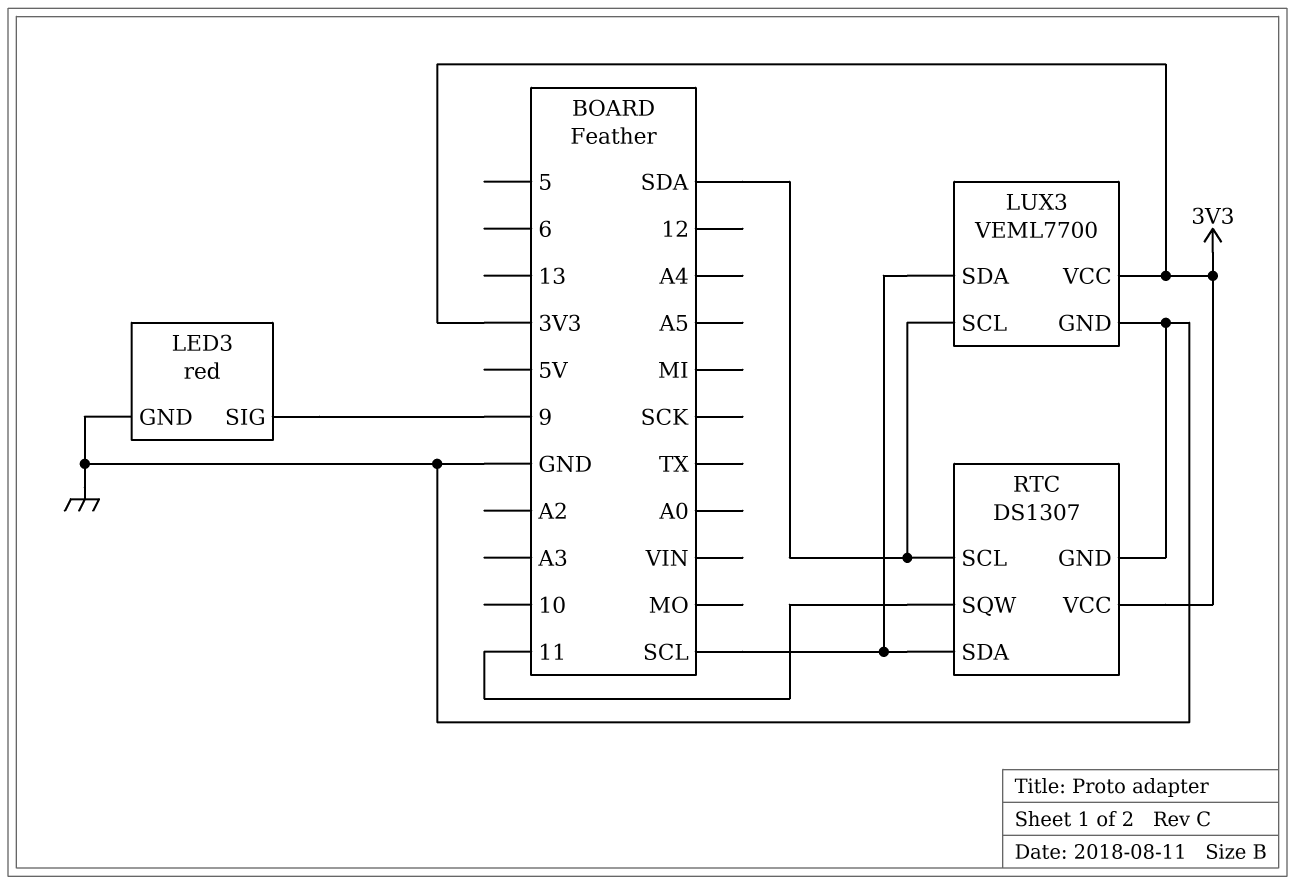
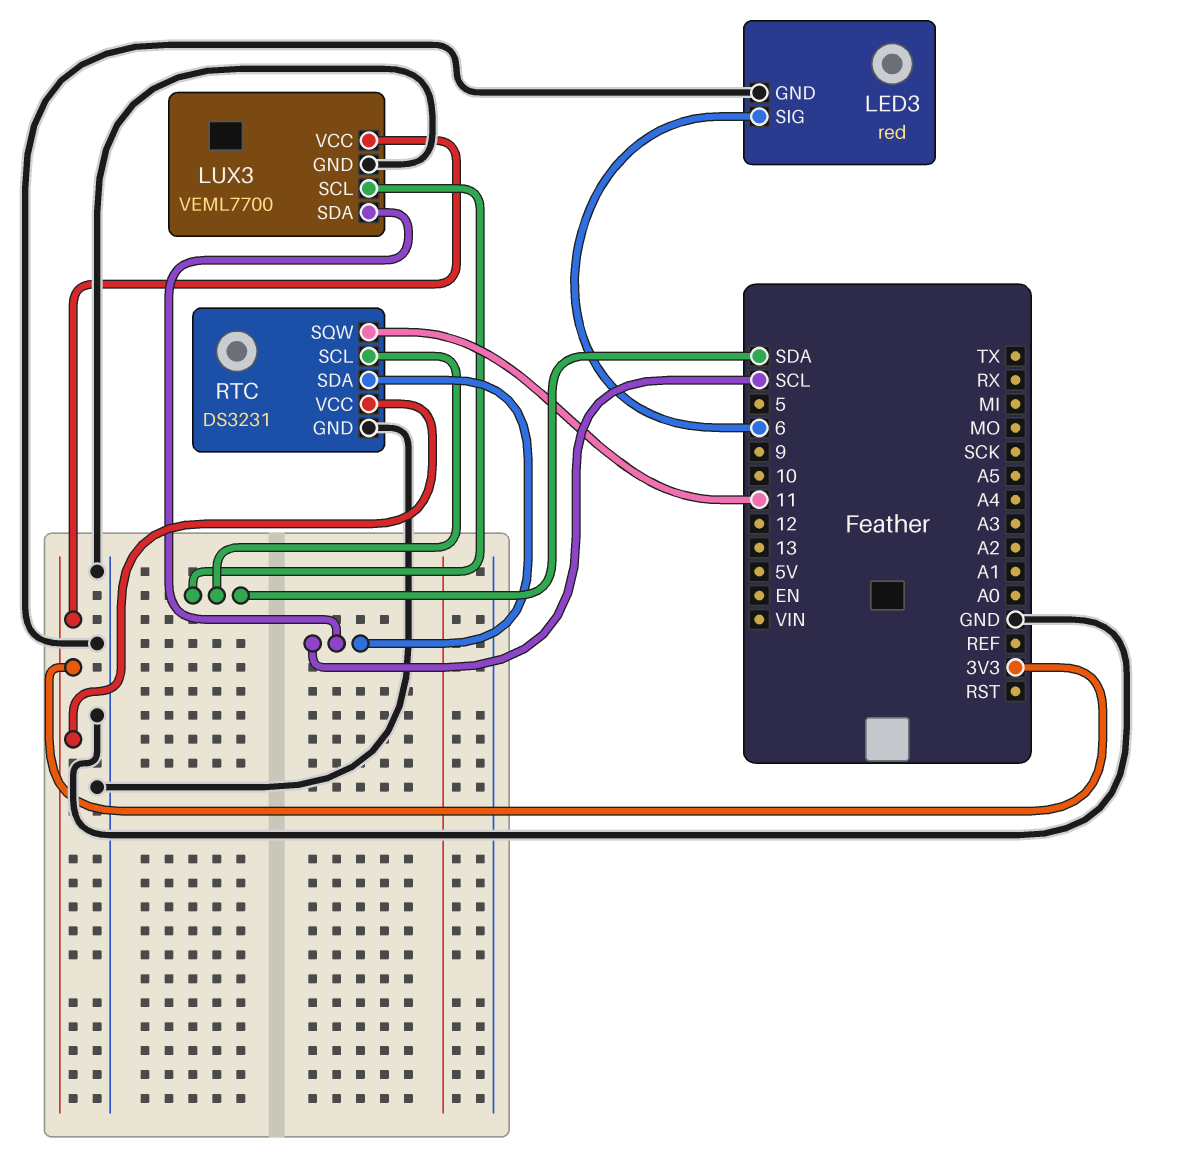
LED3 pin SIG: 9 -> 6
RTC: DS1307 -> DS3231

